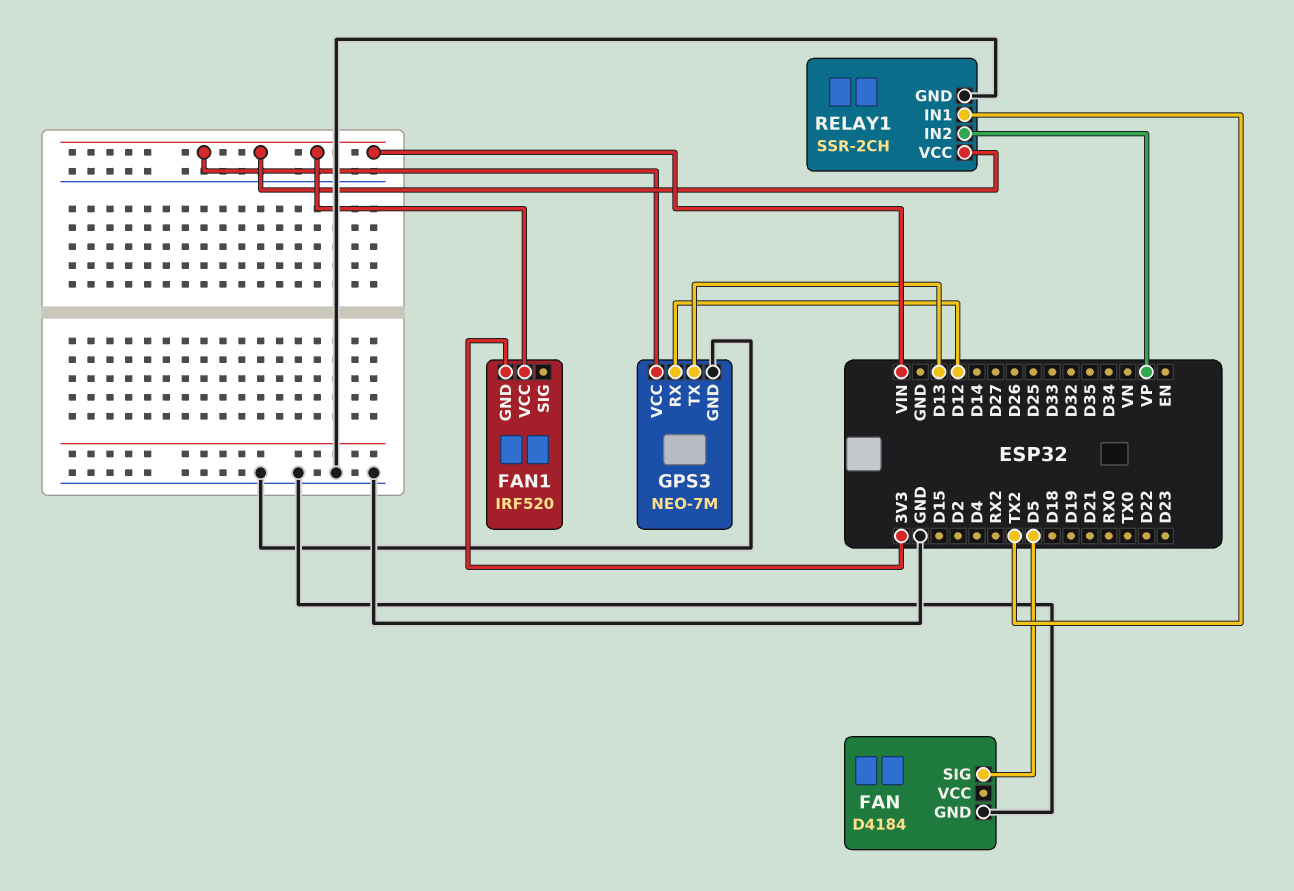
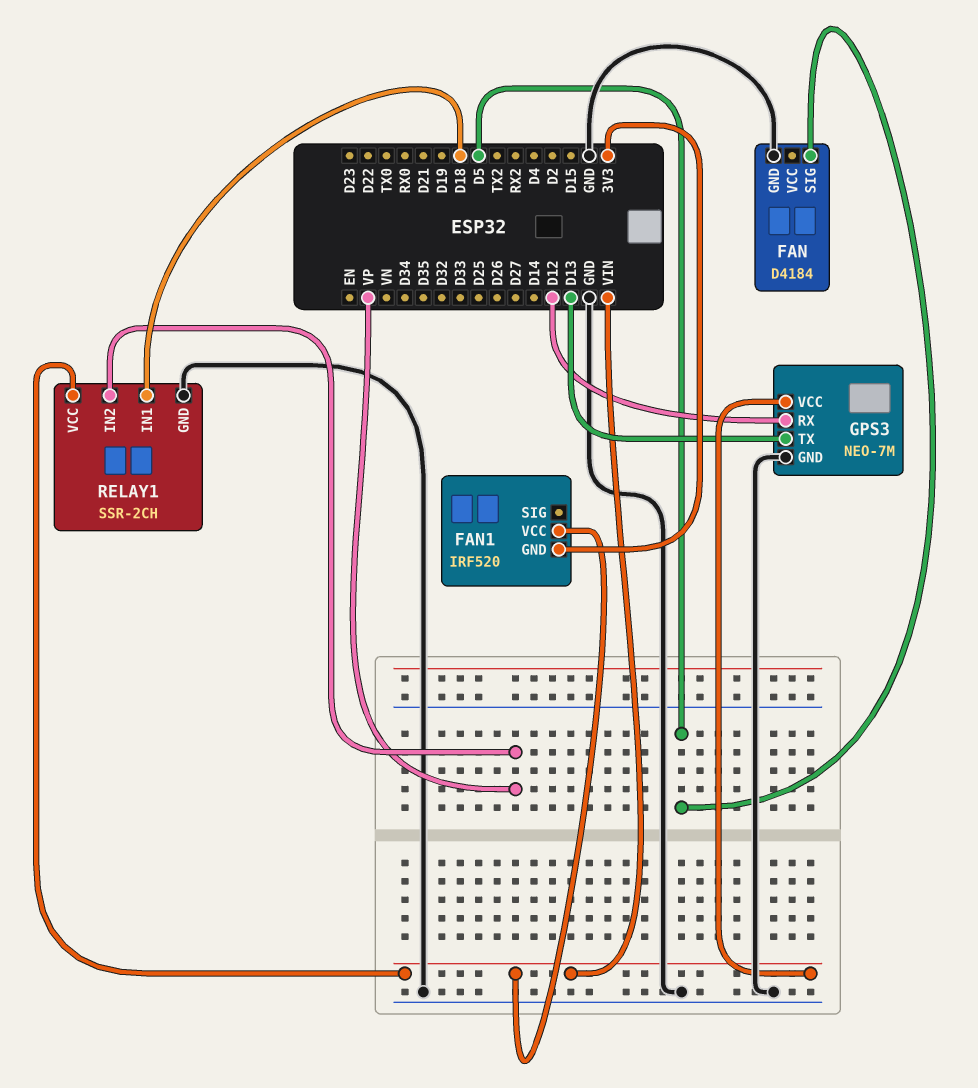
RELAY1 pin IN1: TX2 -> D18

